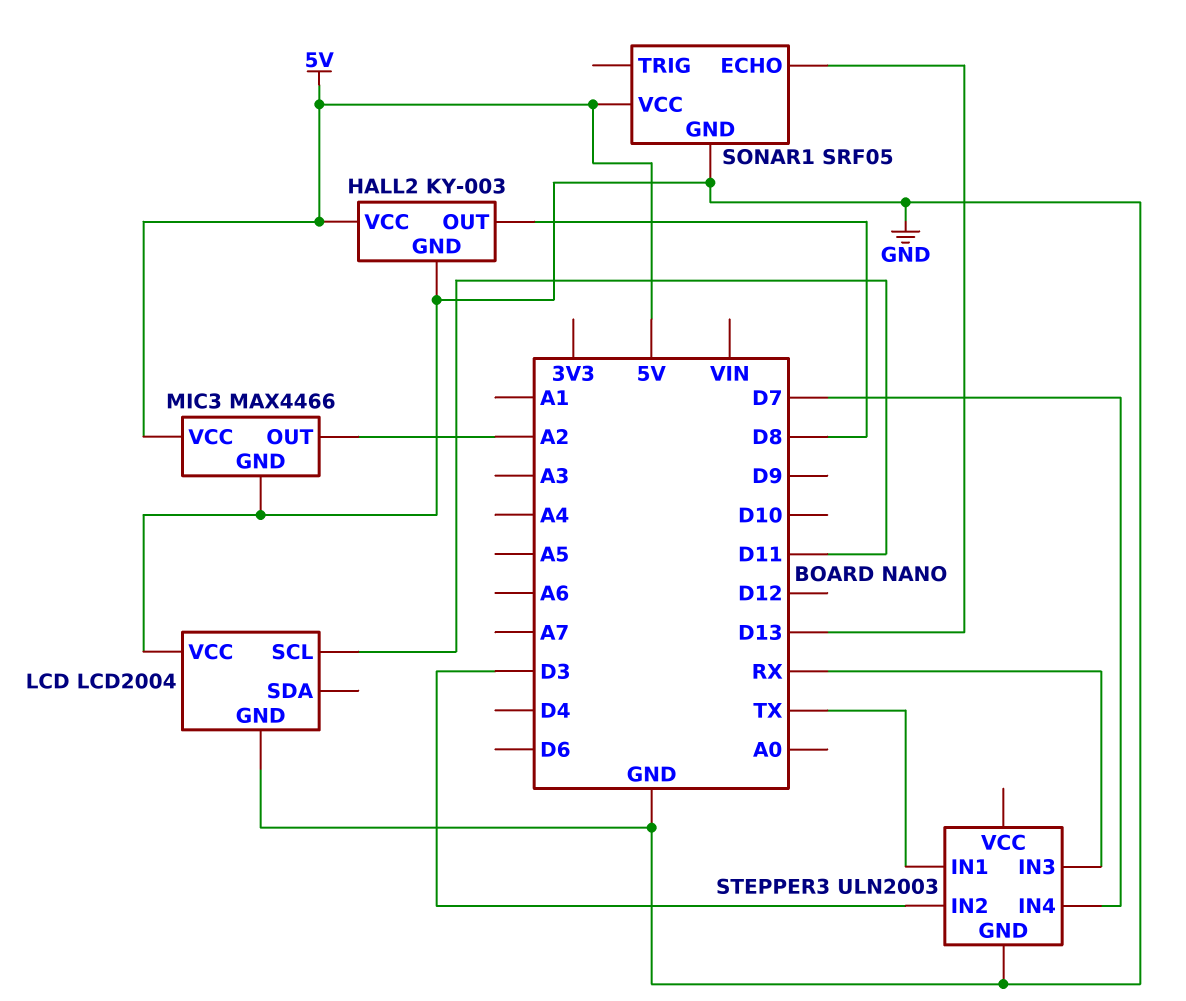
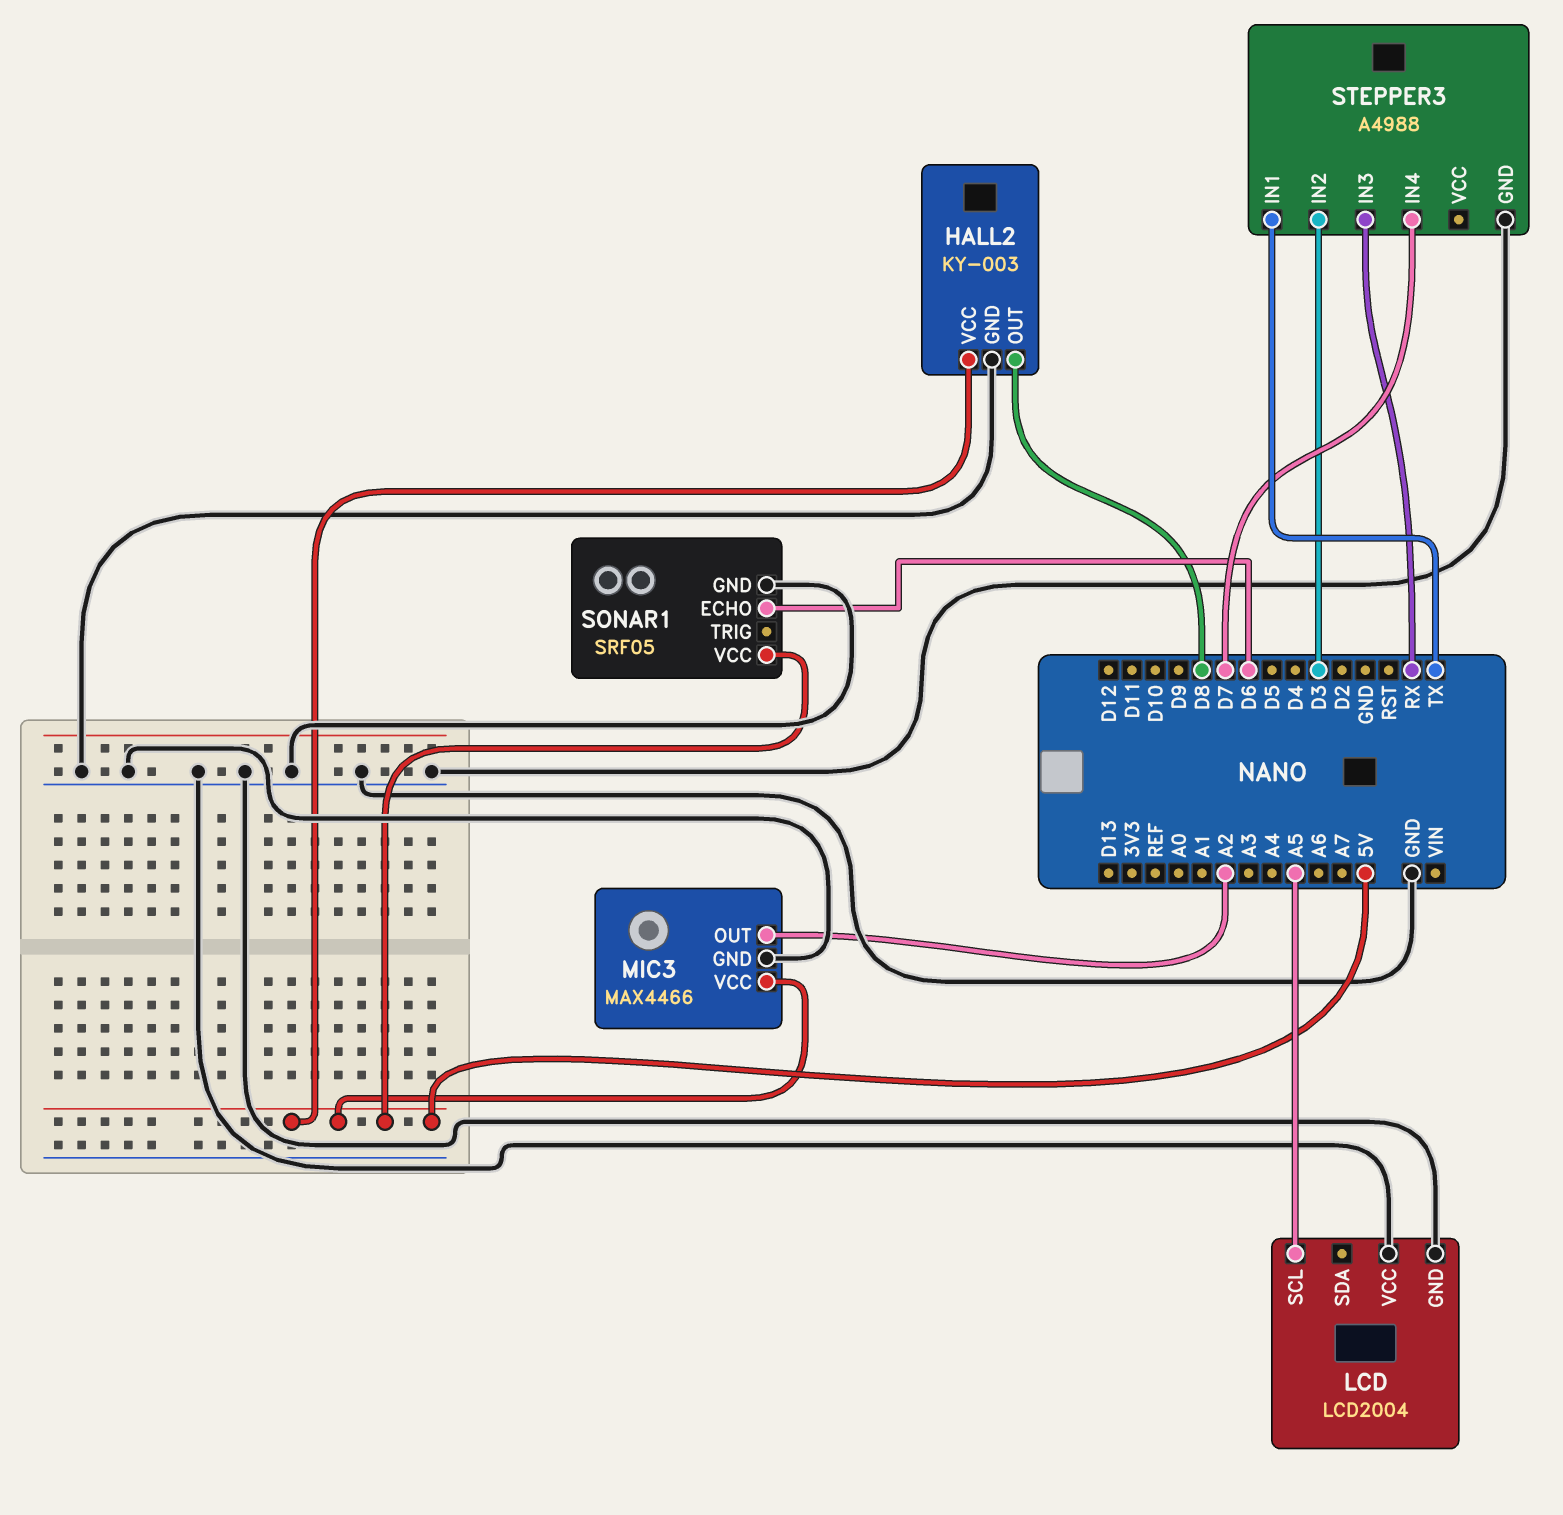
LCD pin SCL: D11 -> A5
SONAR1 pin ECHO: D13 -> D6
STEPPER3: ULN2003 -> A4988

